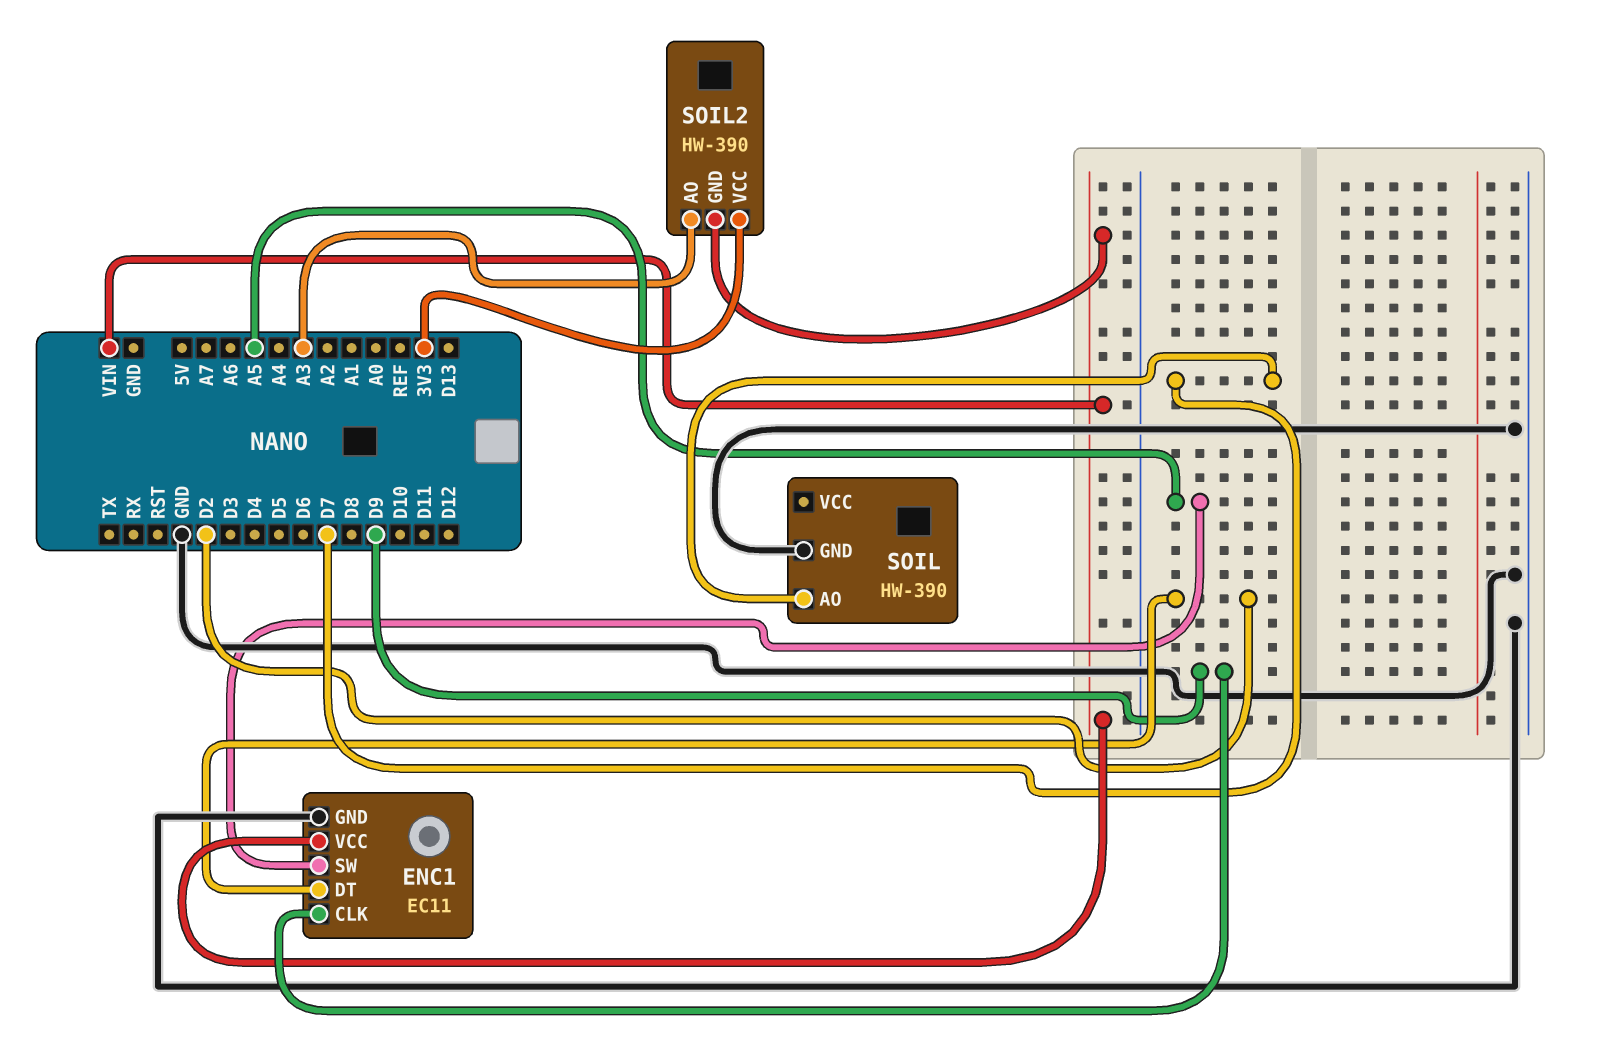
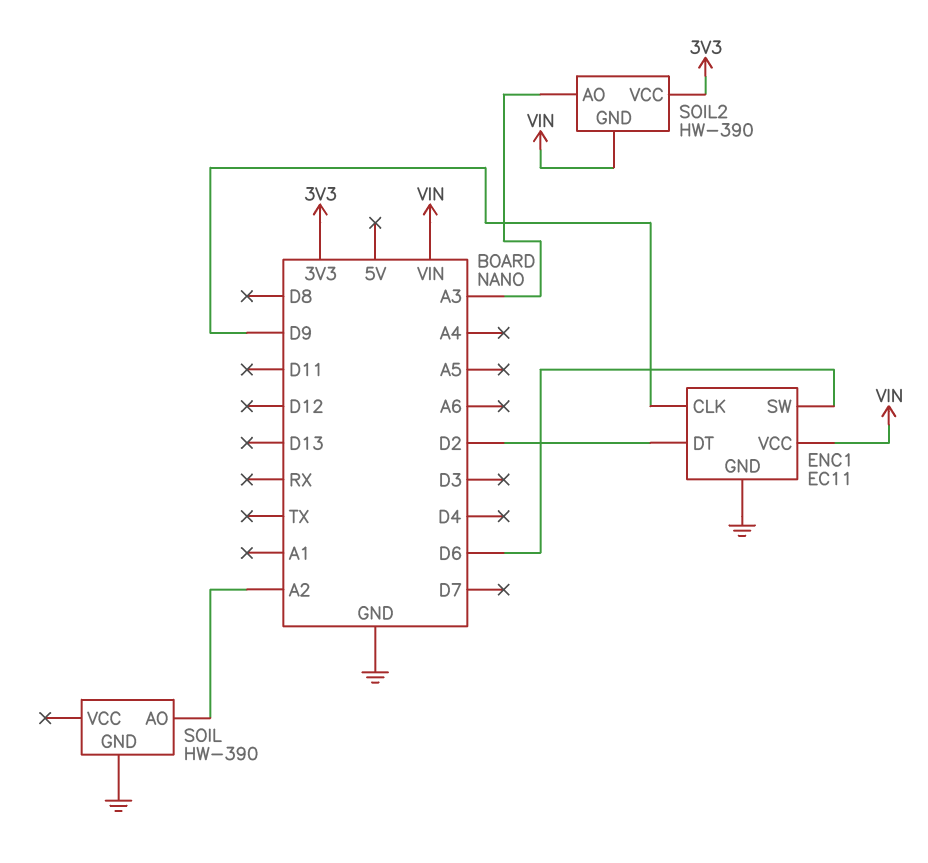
ENC1 pin SW: A5 -> D6
SOIL pin AO: D7 -> A2

